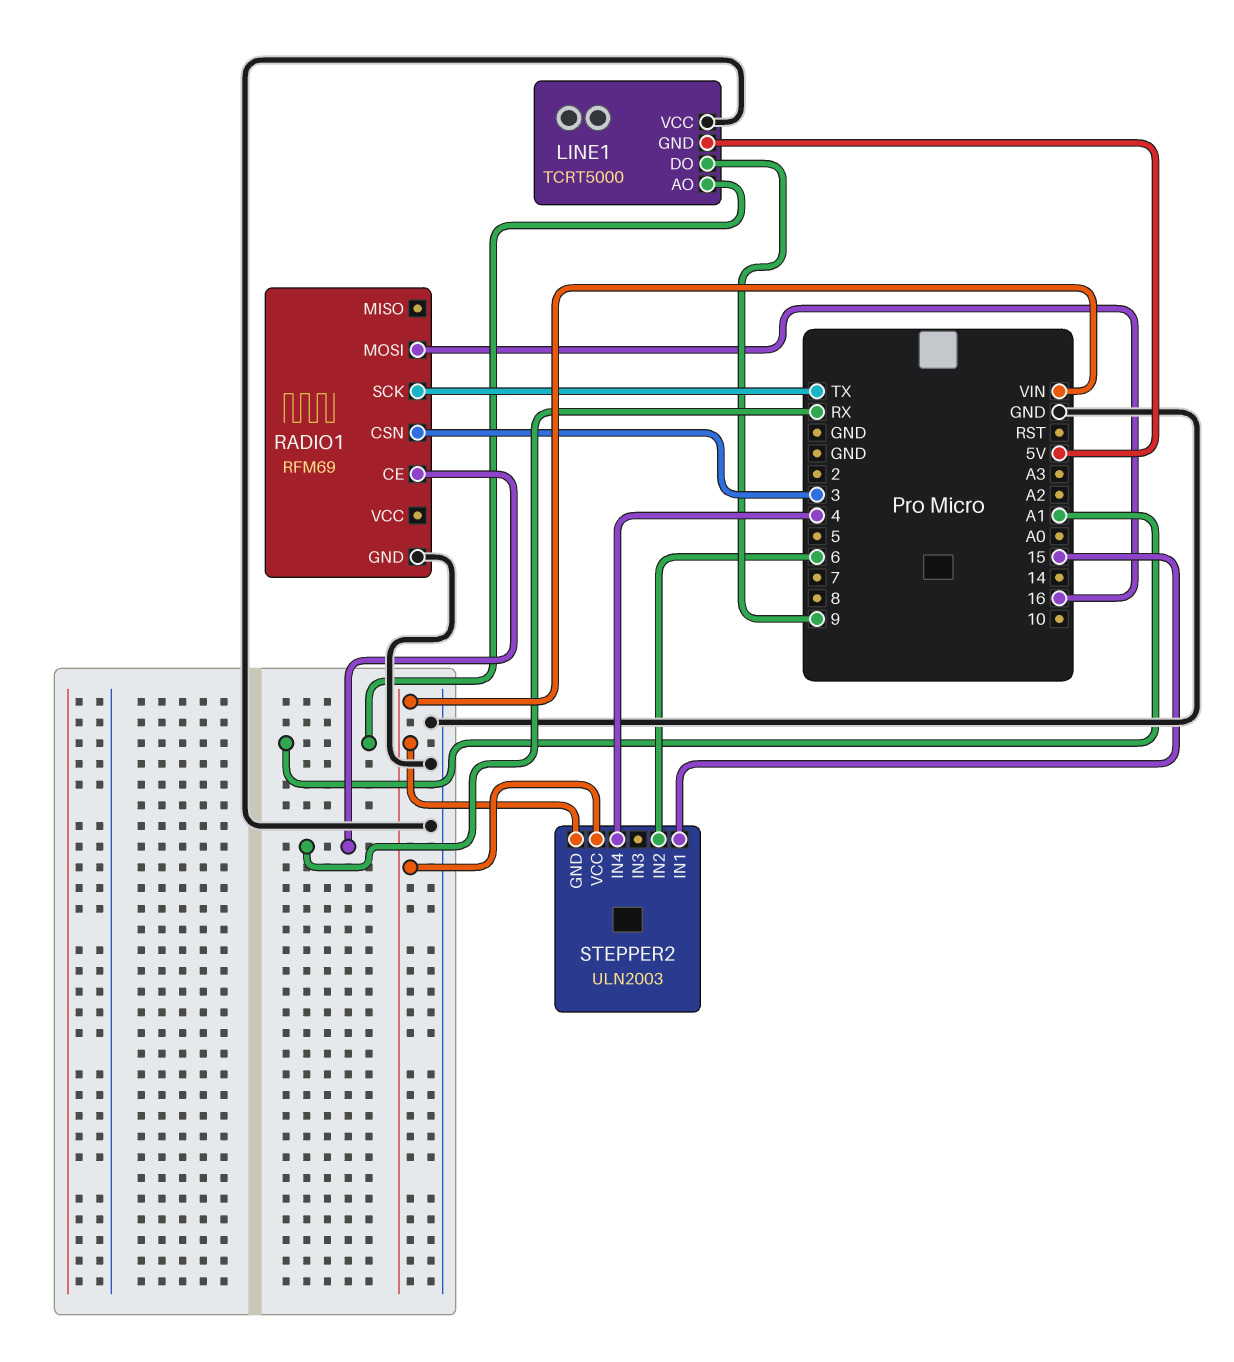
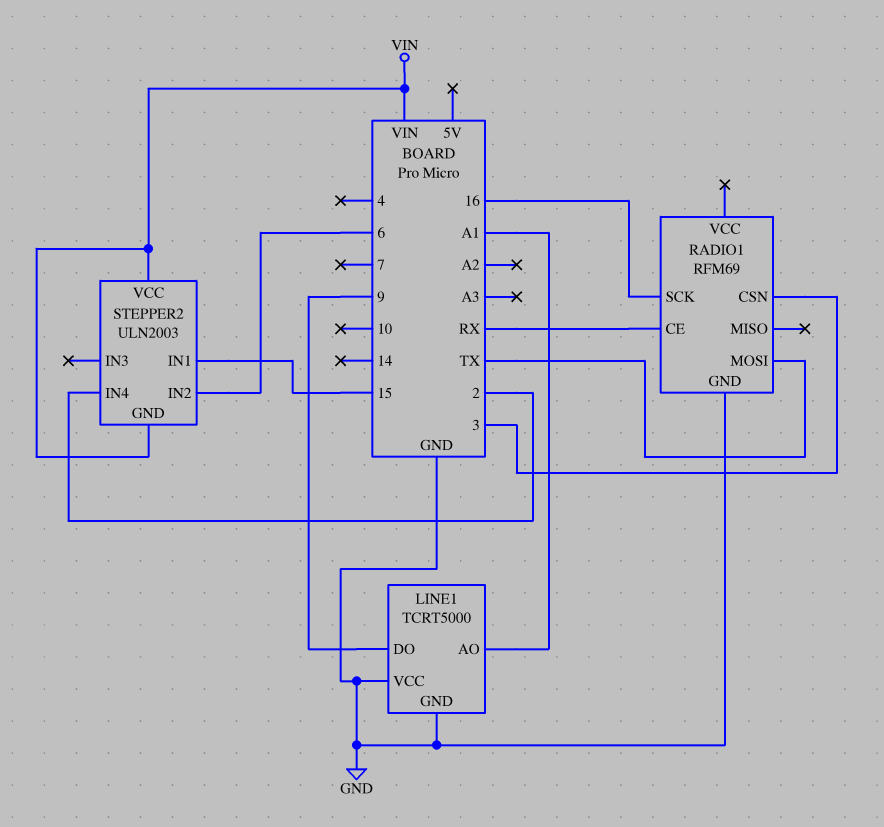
LINE1 pin GND: 5V -> GND
RADIO1 pin MOSI: 16 -> TX
RADIO1 pin SCK: TX -> 16
STEPPER2 pin IN4: 4 -> 2

